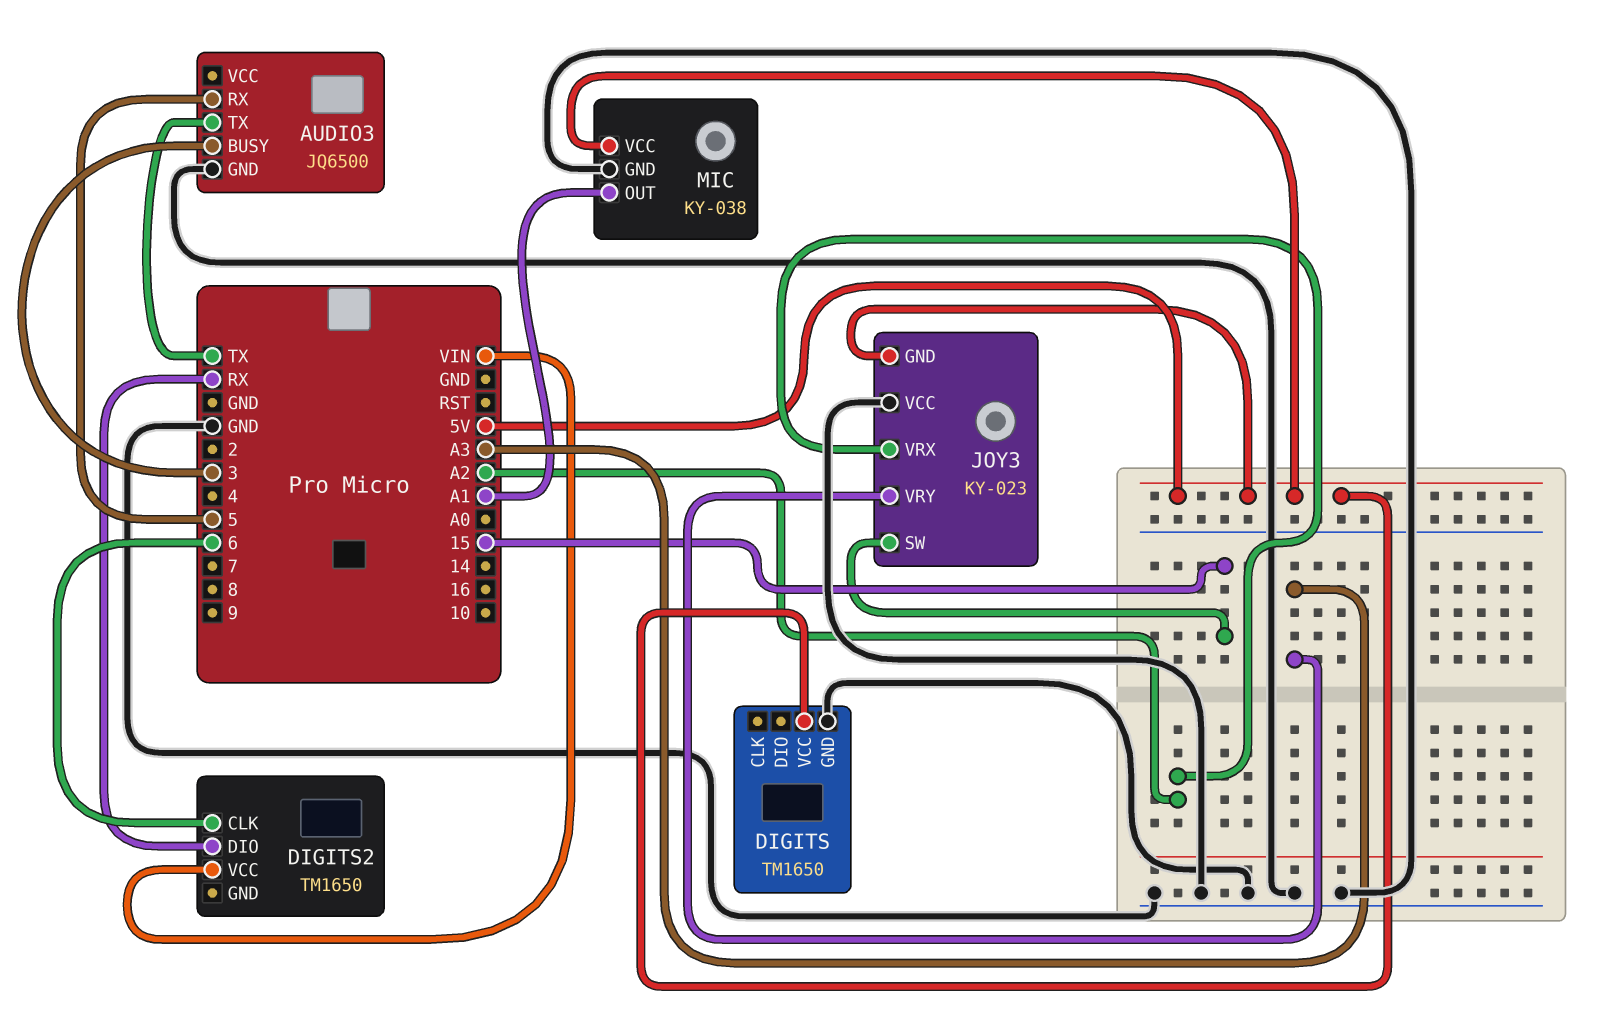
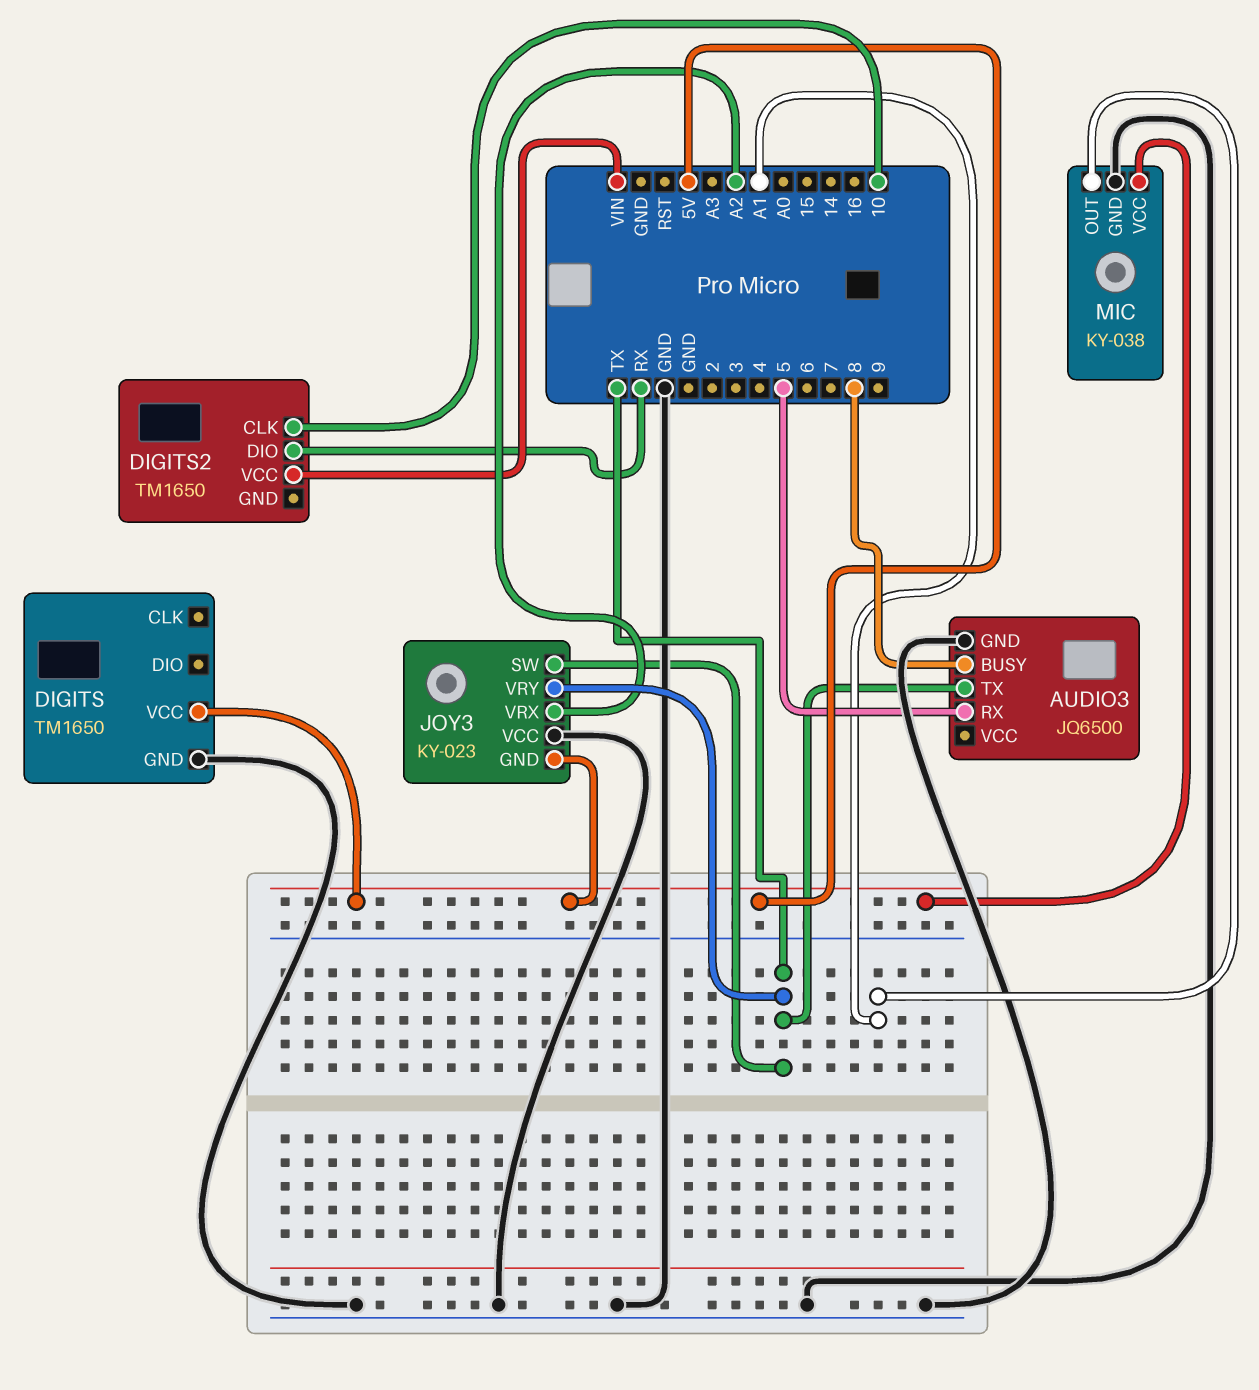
AUDIO3 pin BUSY: 3 -> 8
DIGITS2 pin CLK: 6 -> 10
JOY3 pin SW: 15 -> TX
JOY3 pin VRY: A3 -> TX

